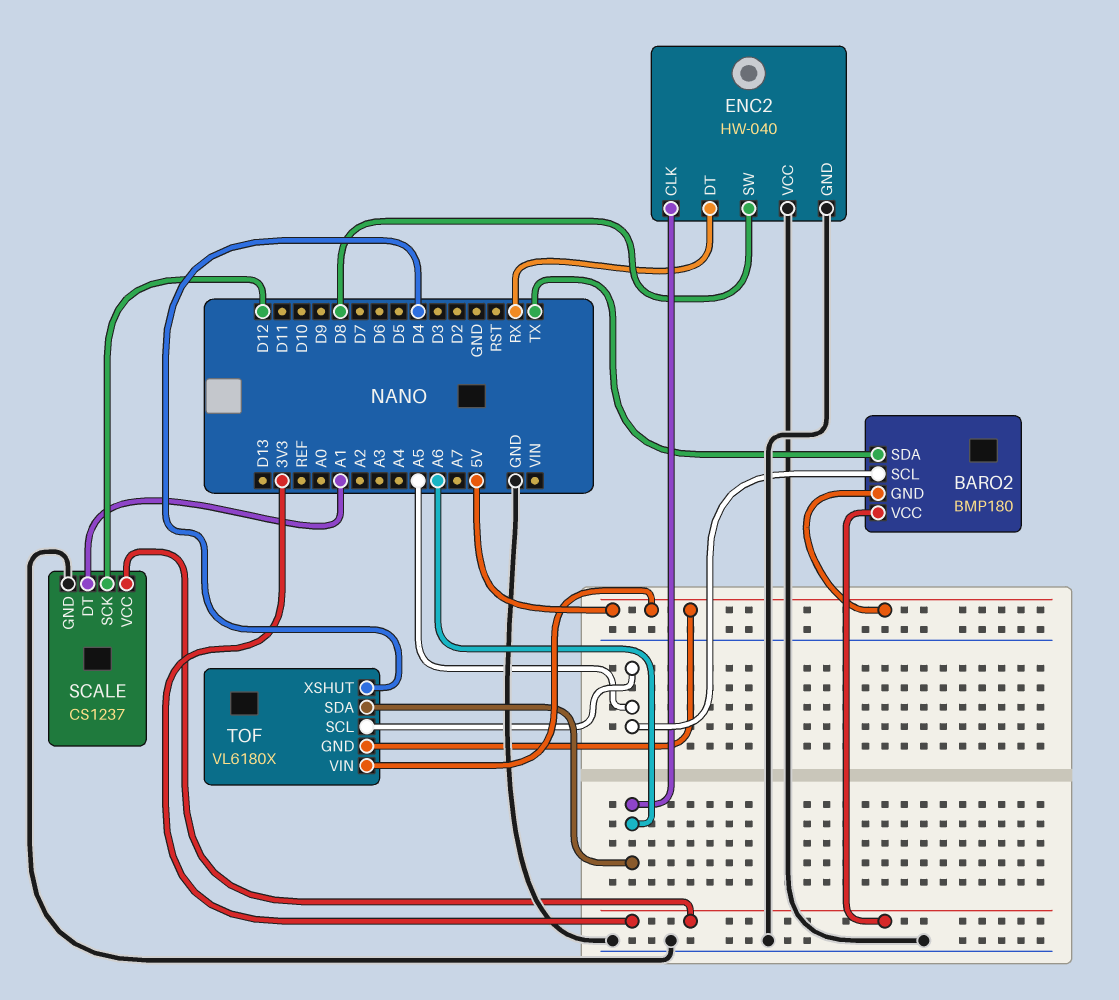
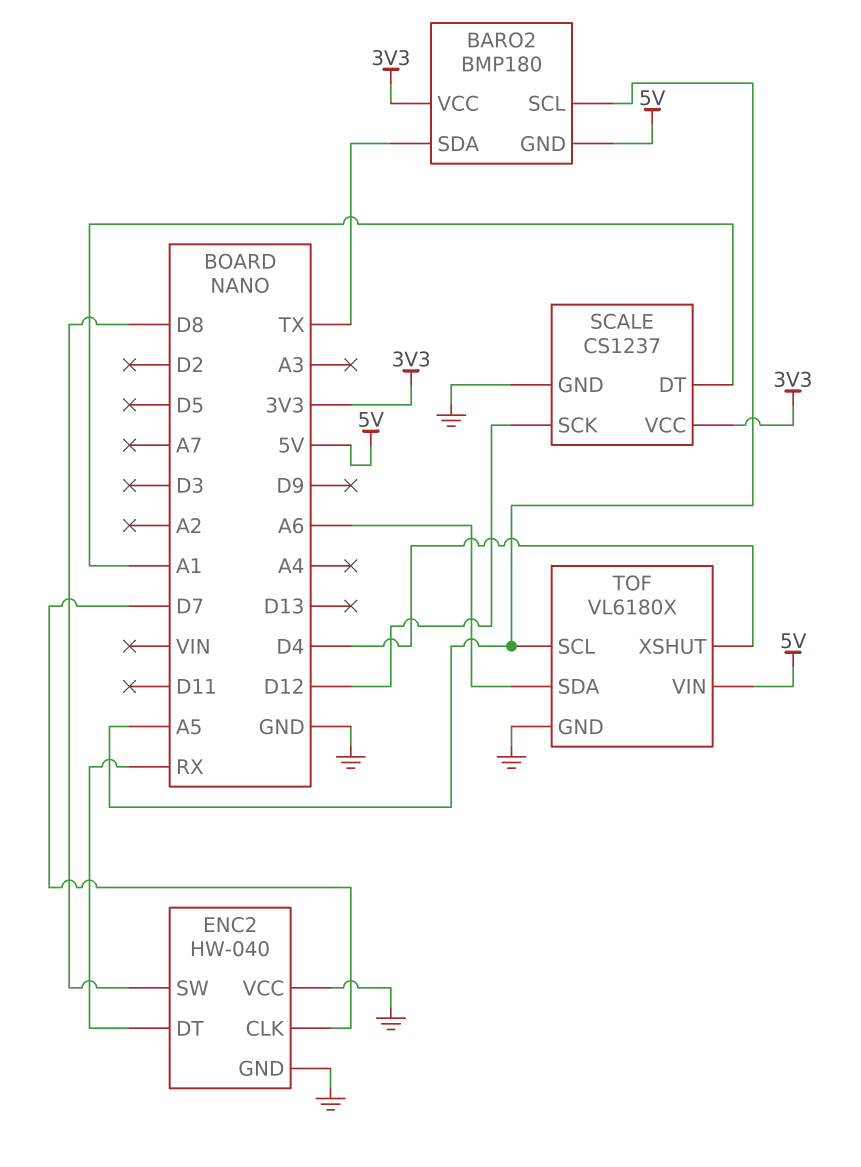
ENC2 pin CLK: A6 -> D7
TOF pin GND: 5V -> GND

